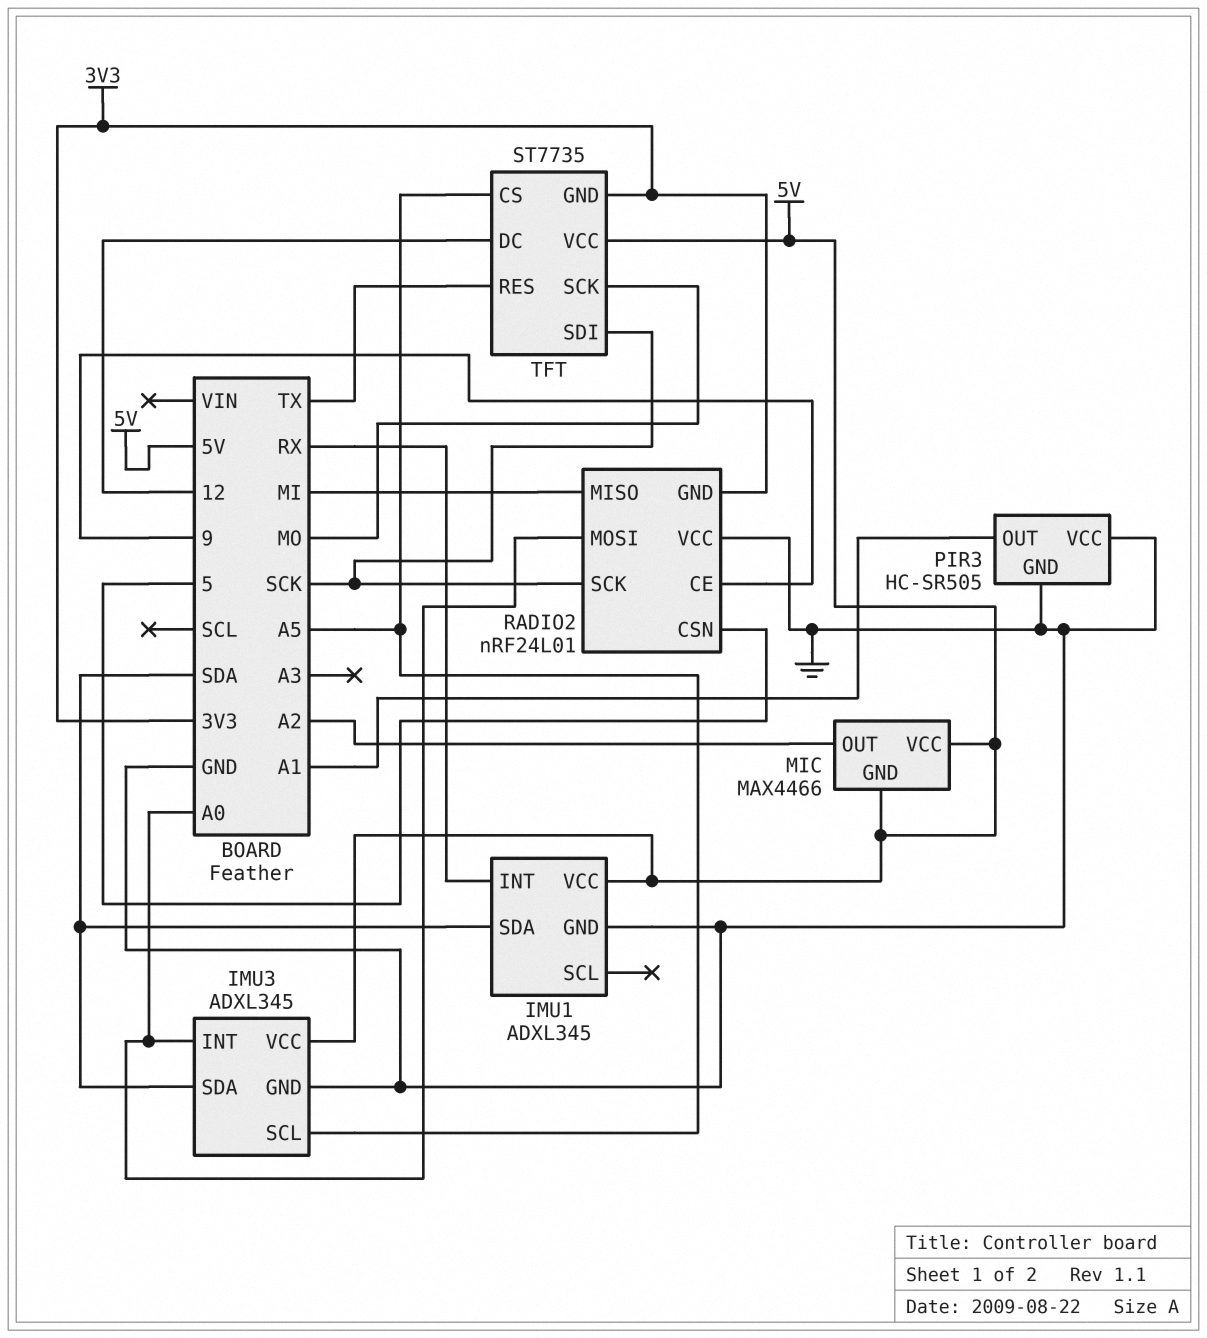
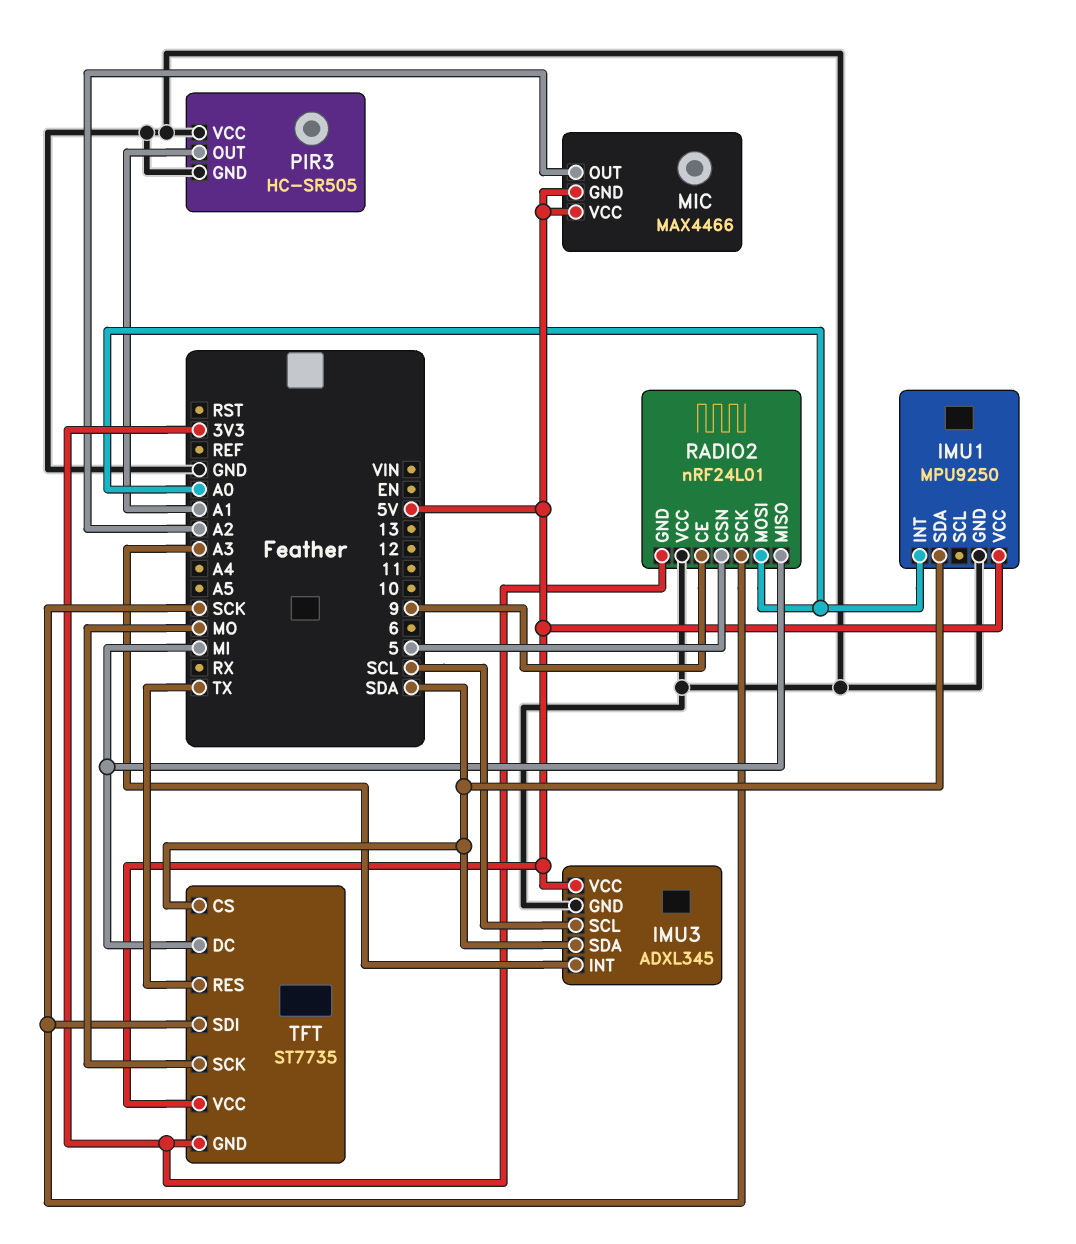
IMU1: ADXL345 -> MPU9250
IMU1 pin INT: RX -> A0
IMU3 pin INT: A0 -> A3
IMU3 pin SCL: A5 -> SCL
TFT pin CS: A5 -> SDA
TFT pin DC: 12 -> MI

